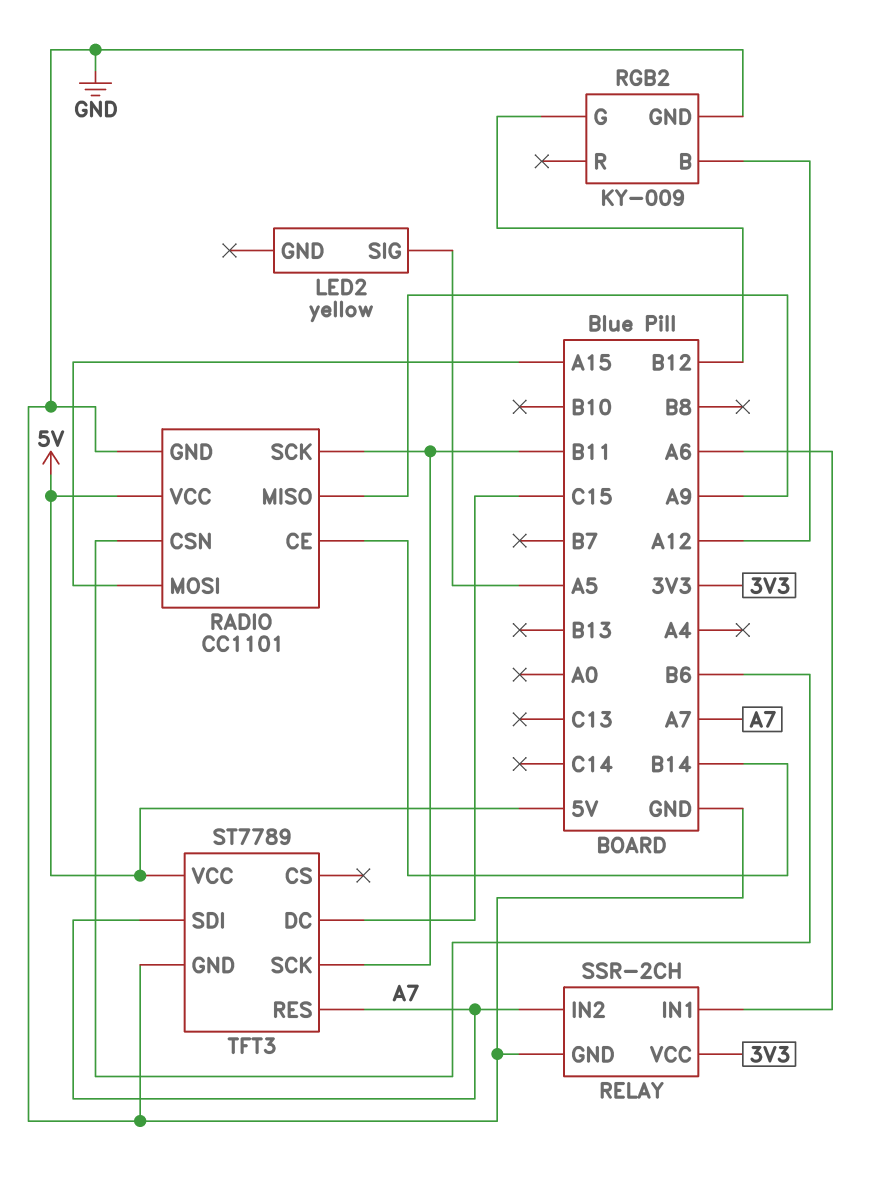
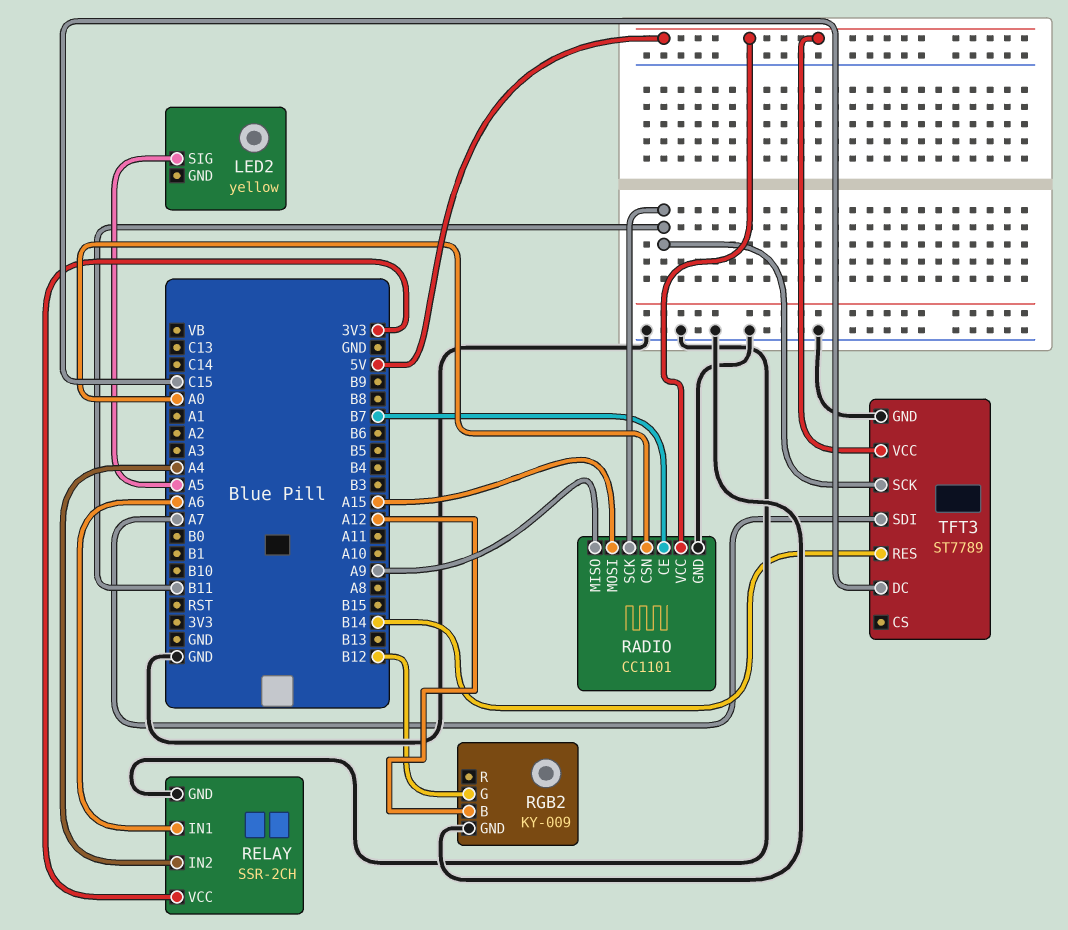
RADIO pin CE: B14 -> B7
RADIO pin CSN: B6 -> A0
RELAY pin IN2: A7 -> A4
TFT3 pin RES: A7 -> B14

